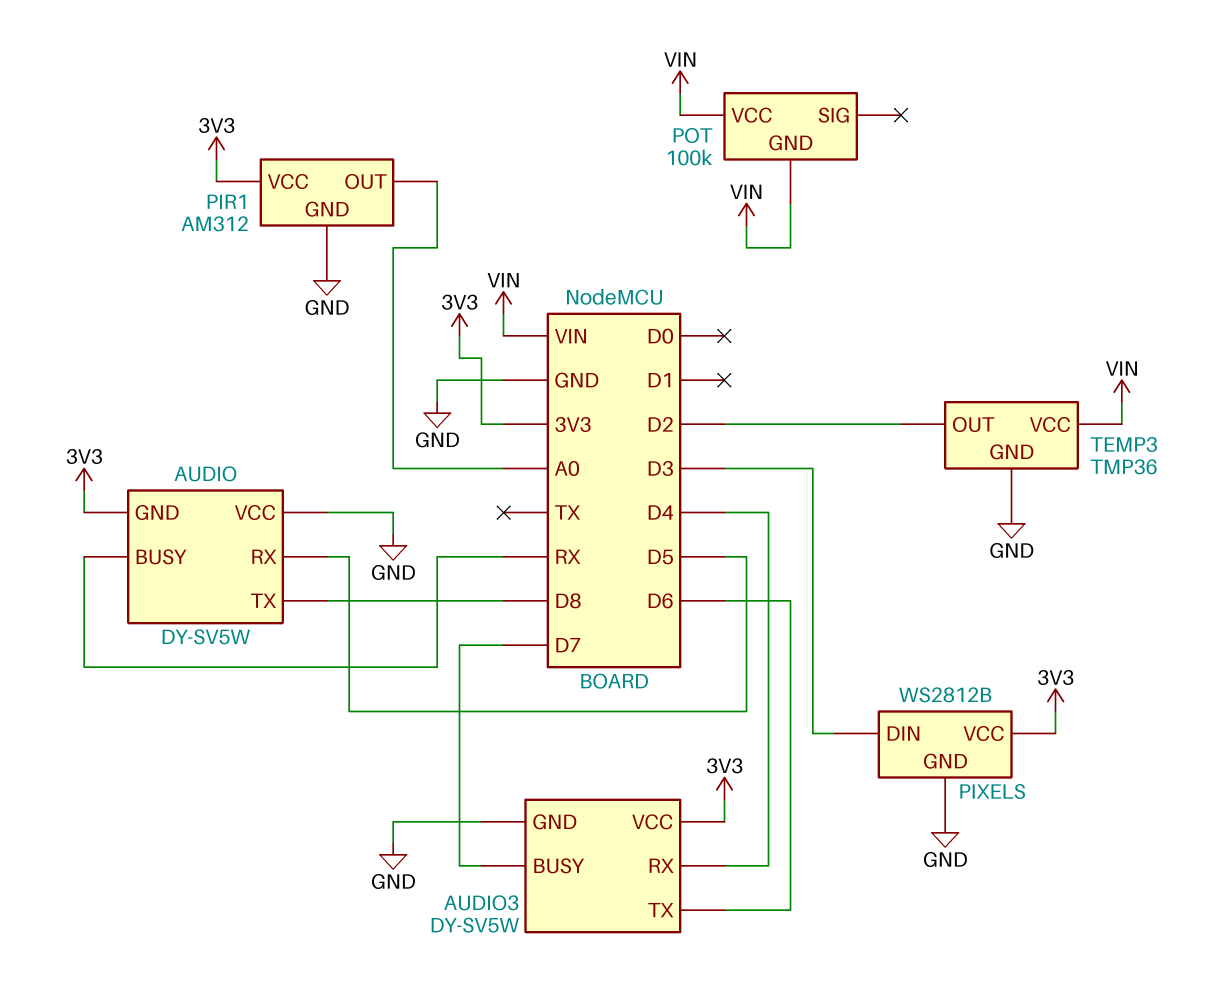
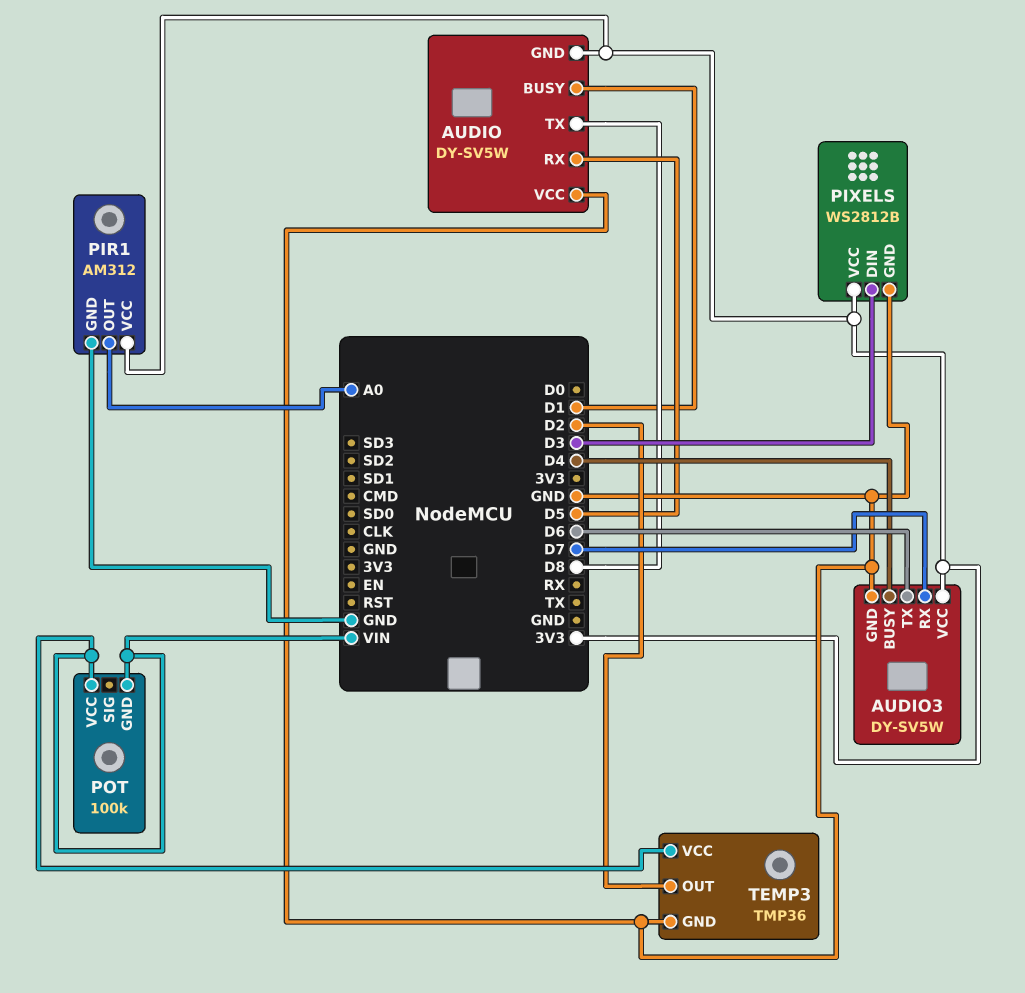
AUDIO pin BUSY: RX -> D1
AUDIO3 pin BUSY: D7 -> D4
AUDIO3 pin RX: D4 -> D7

